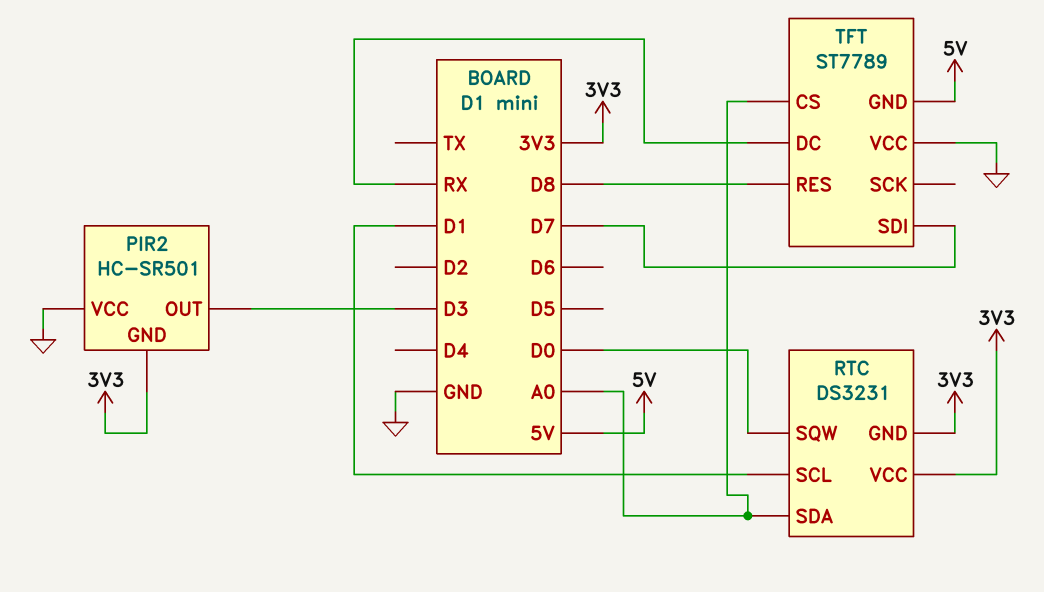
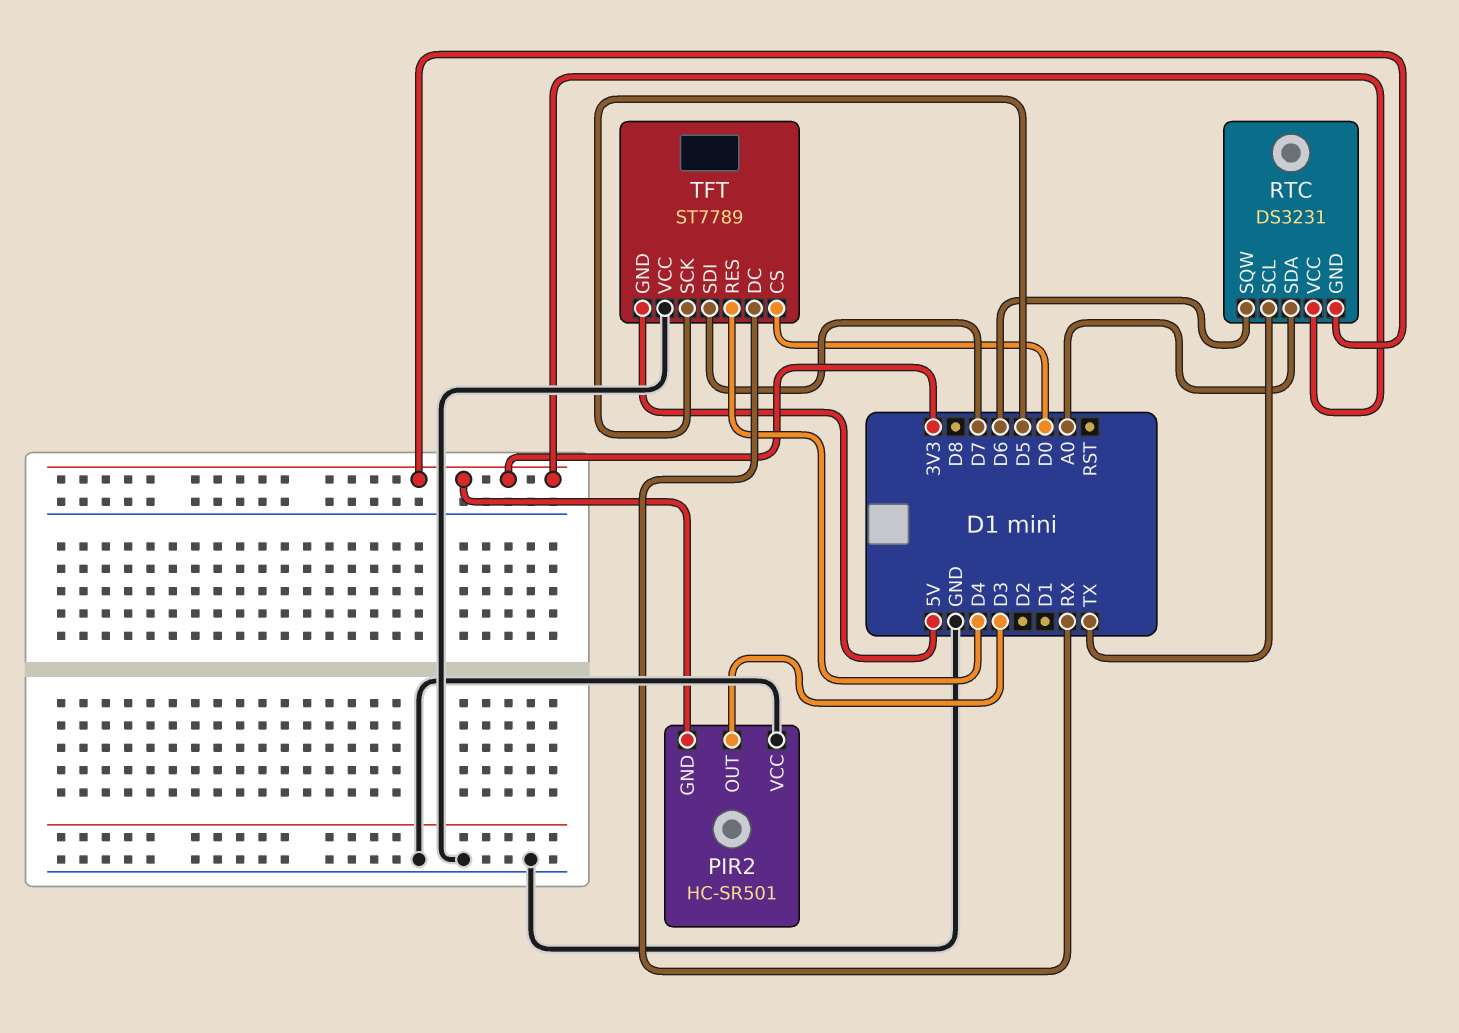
RTC pin SCL: D1 -> TX
RTC pin SQW: D0 -> D6
TFT pin CS: A0 -> D0
TFT pin RES: D8 -> D4
TFT pin SCK: none -> D5

